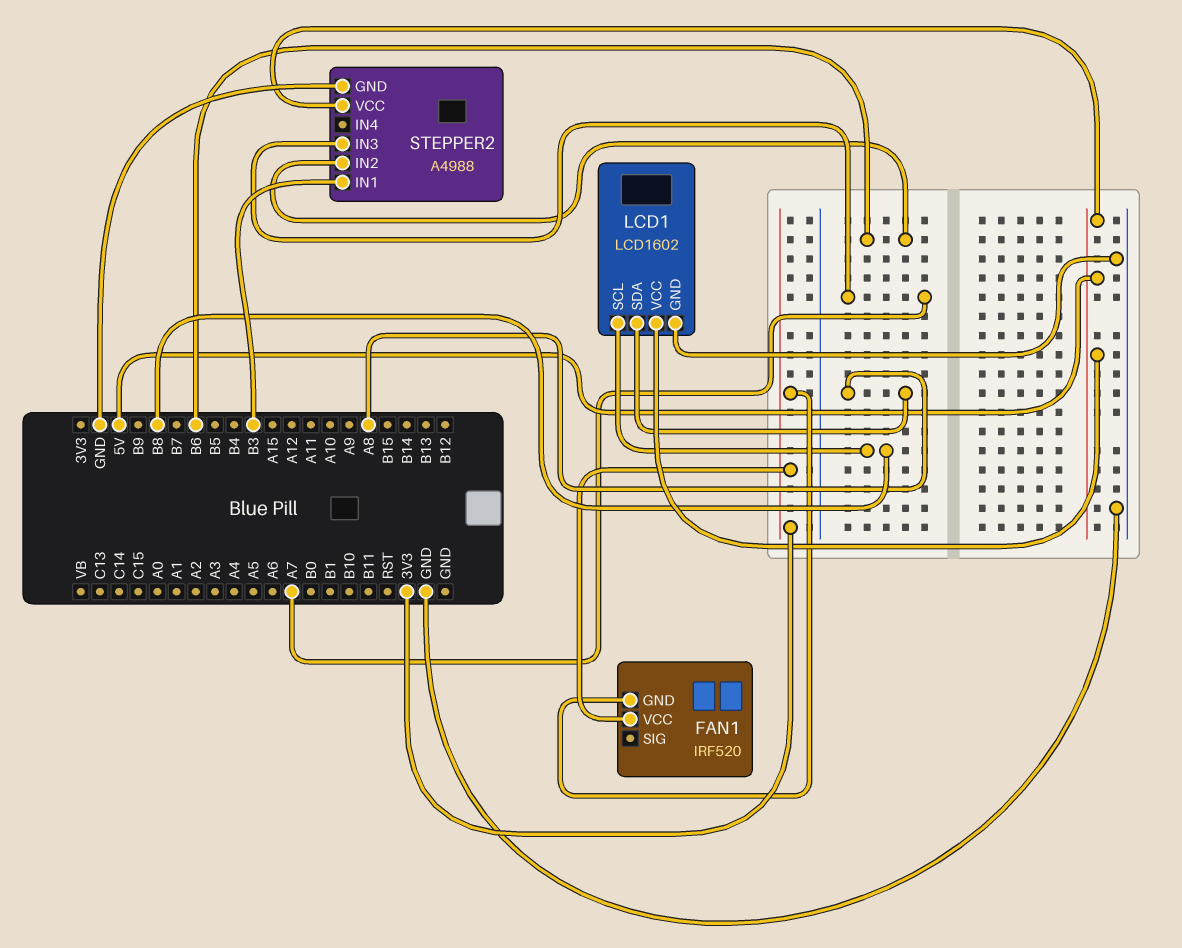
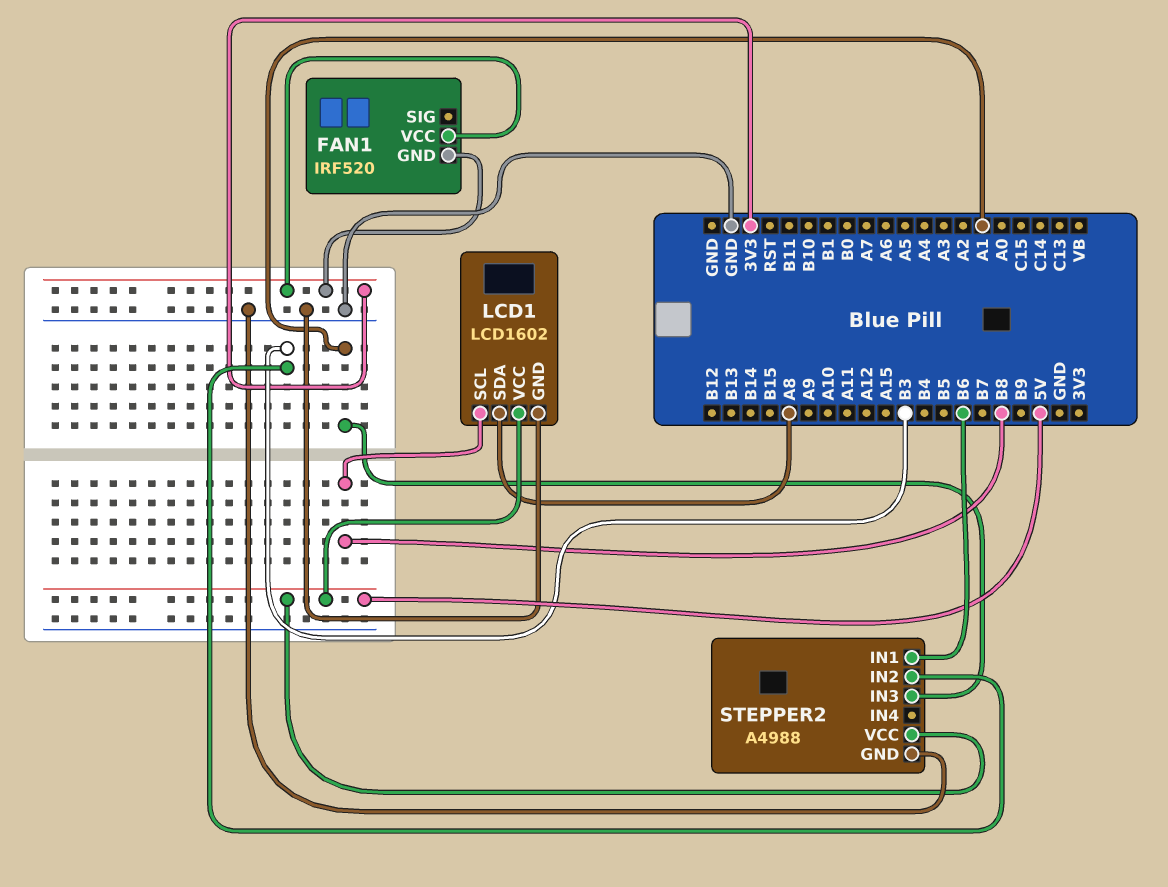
STEPPER2 pin IN1: B3 -> B6
STEPPER2 pin IN2: B6 -> B3
STEPPER2 pin IN3: A7 -> A1

